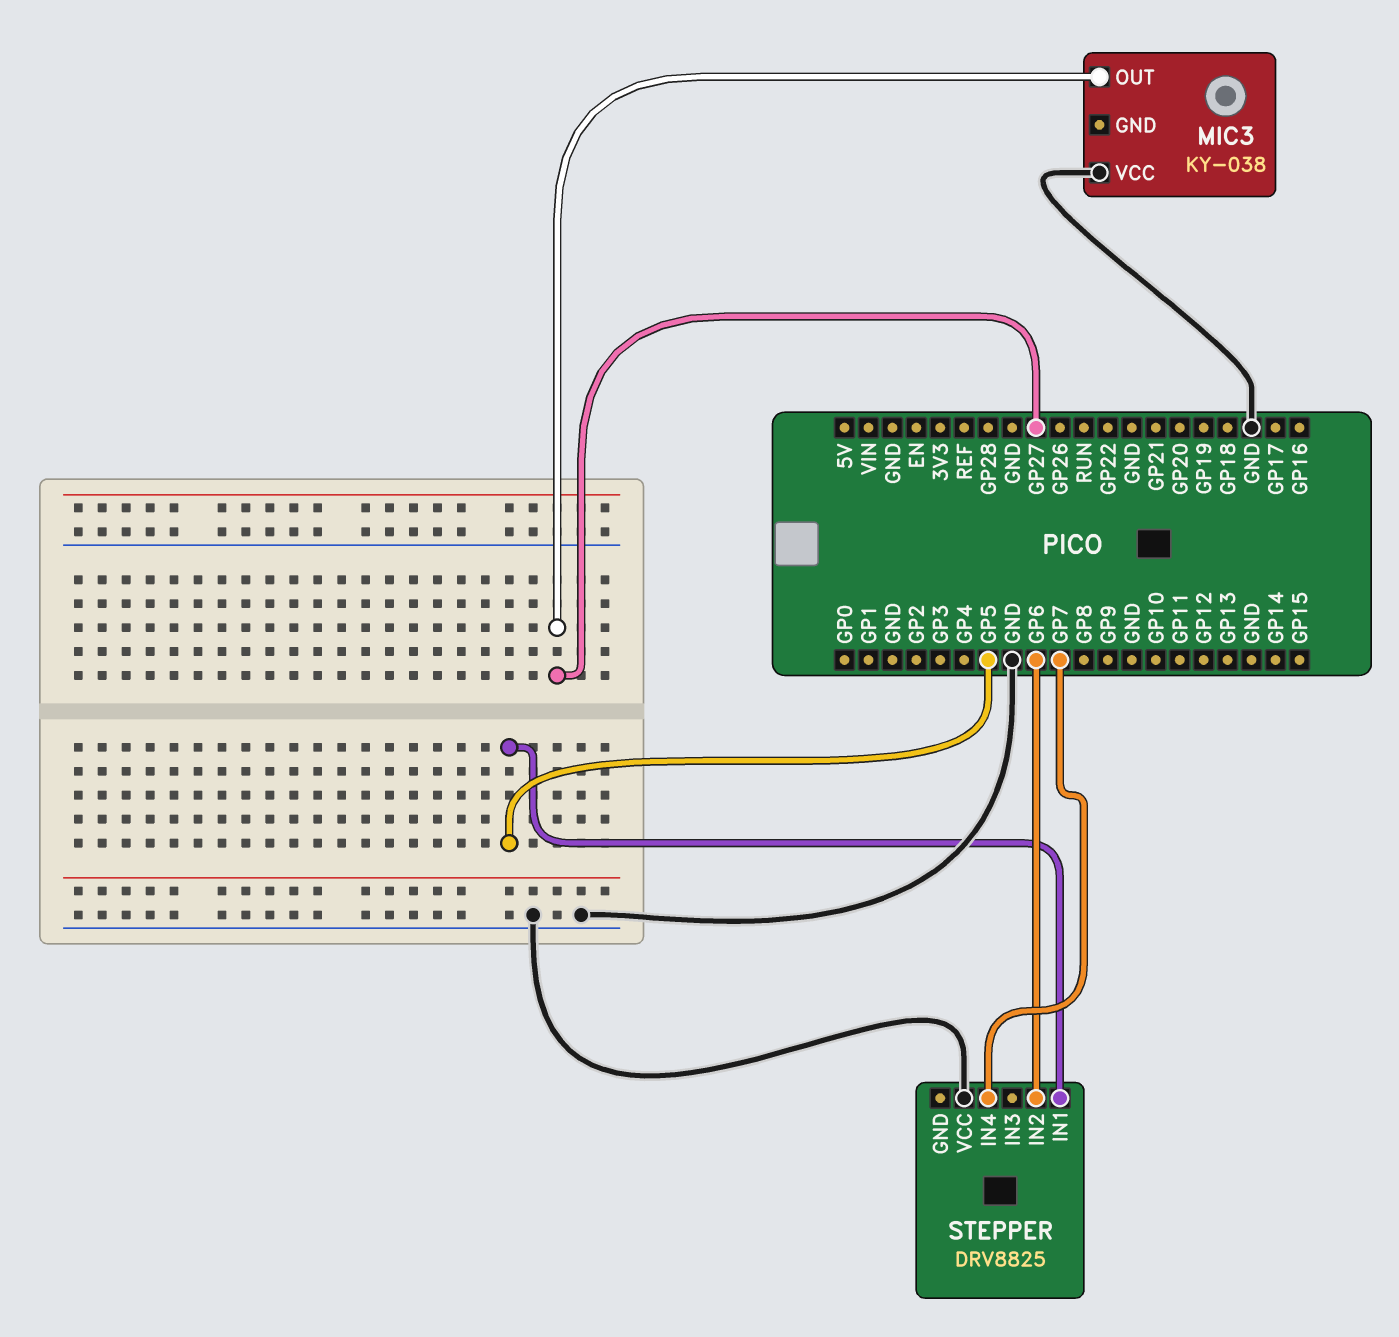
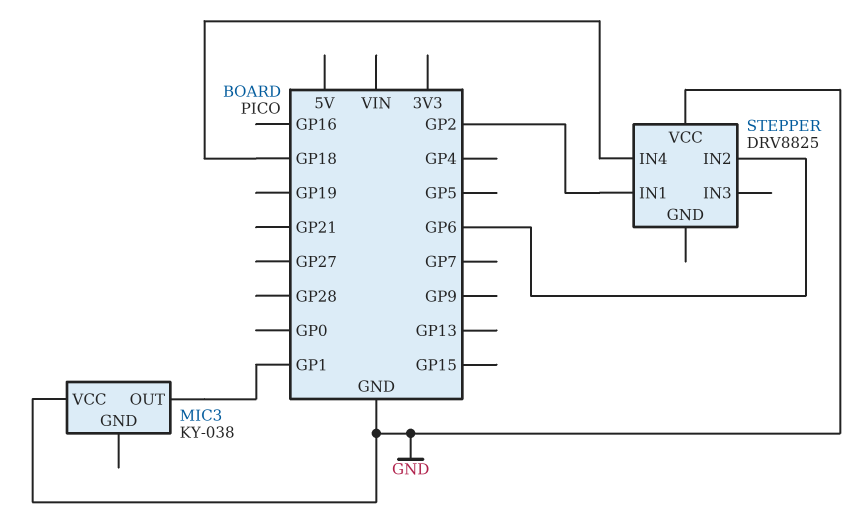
MIC3 pin OUT: GP27 -> GP1
STEPPER pin IN1: GP5 -> GP2
STEPPER pin IN4: GP7 -> GP18

